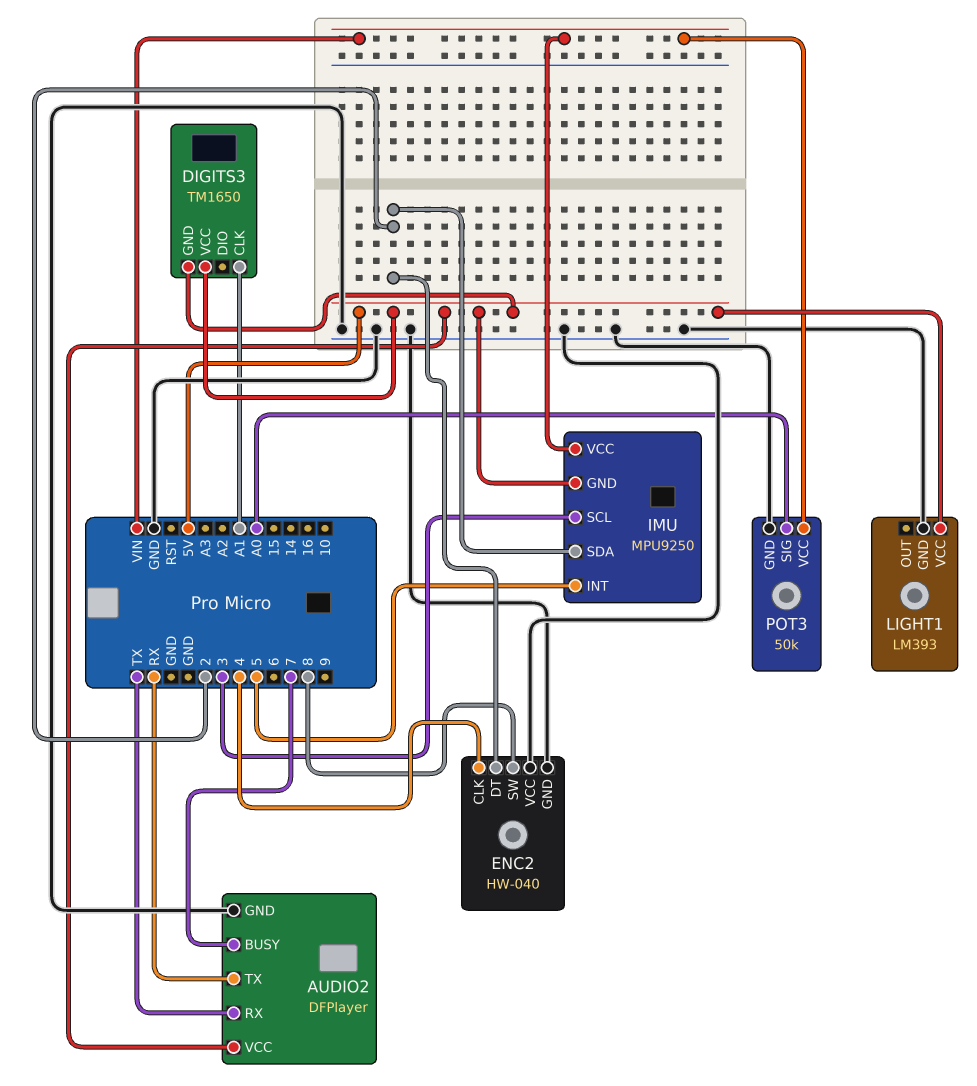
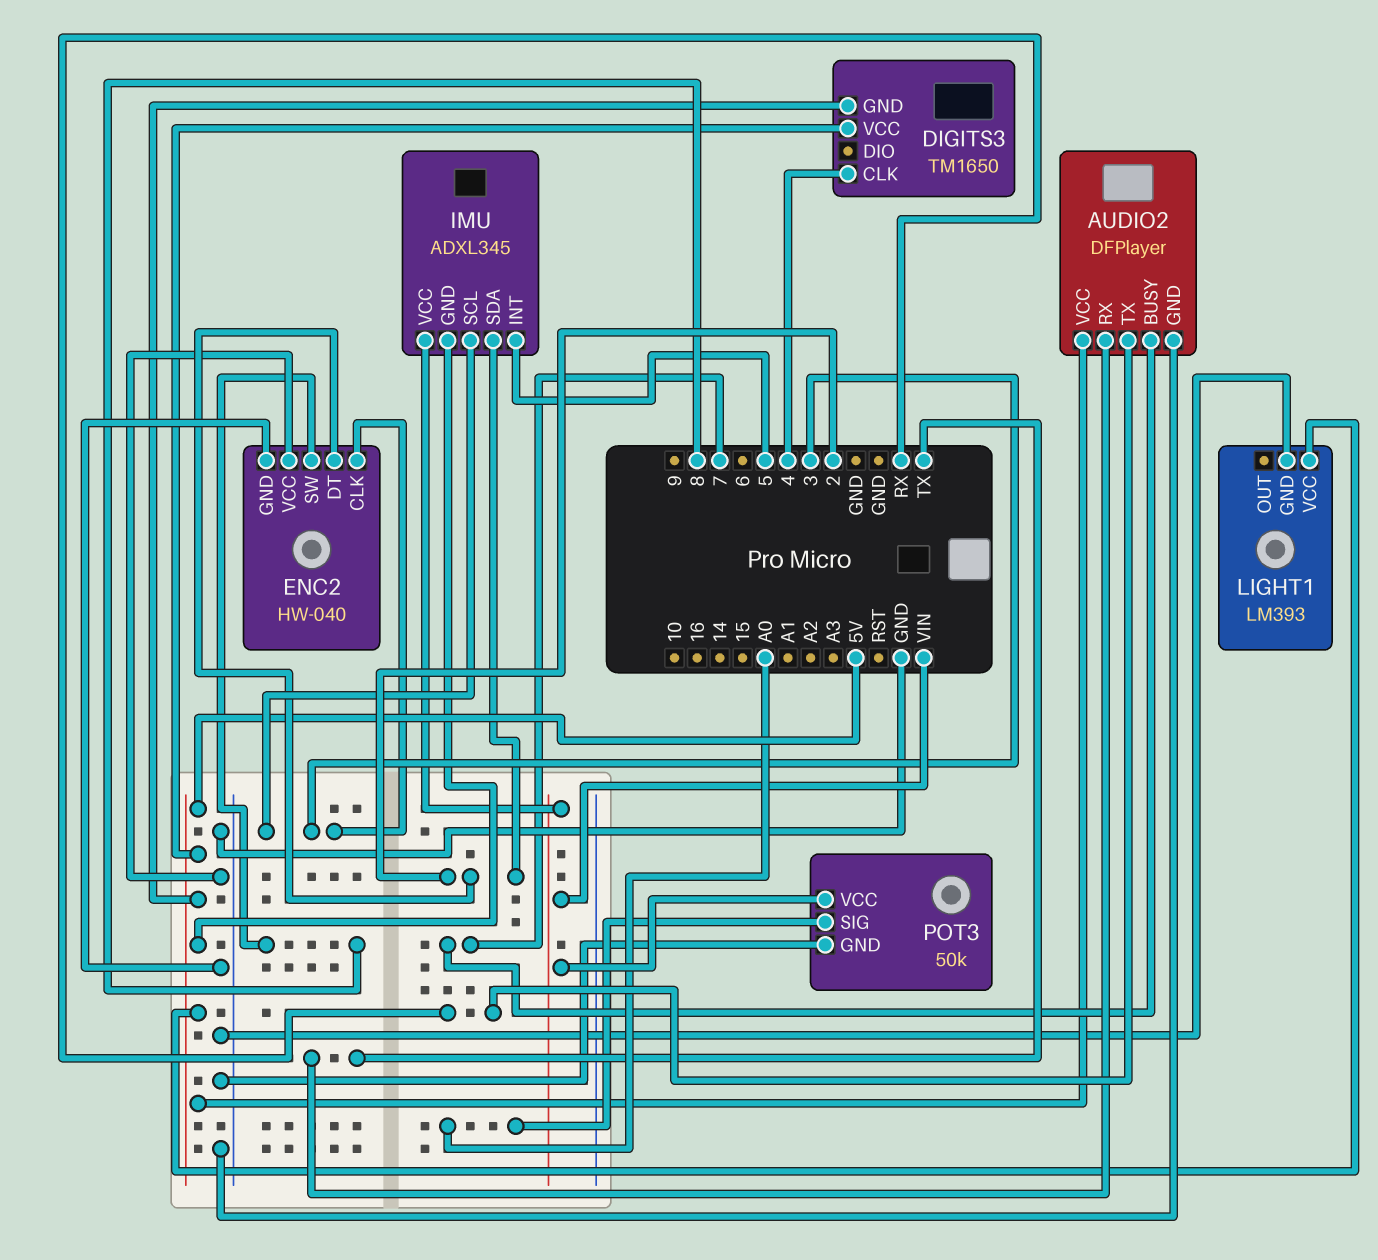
DIGITS3 pin CLK: A1 -> 4
ENC2 pin CLK: 4 -> 3
IMU: MPU9250 -> ADXL345

